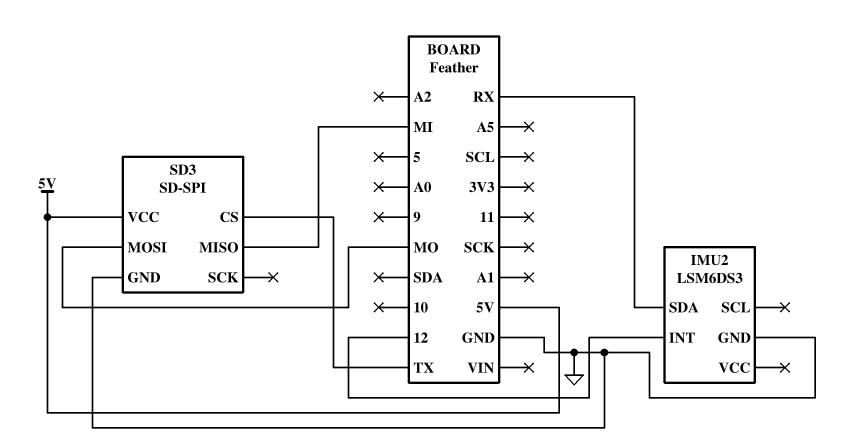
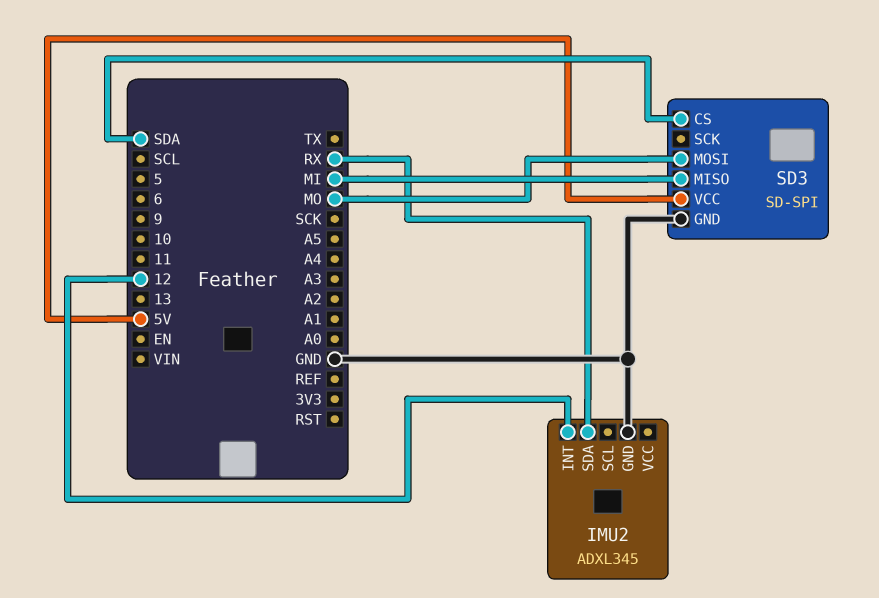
IMU2: LSM6DS3 -> ADXL345
SD3 pin CS: TX -> SDA

